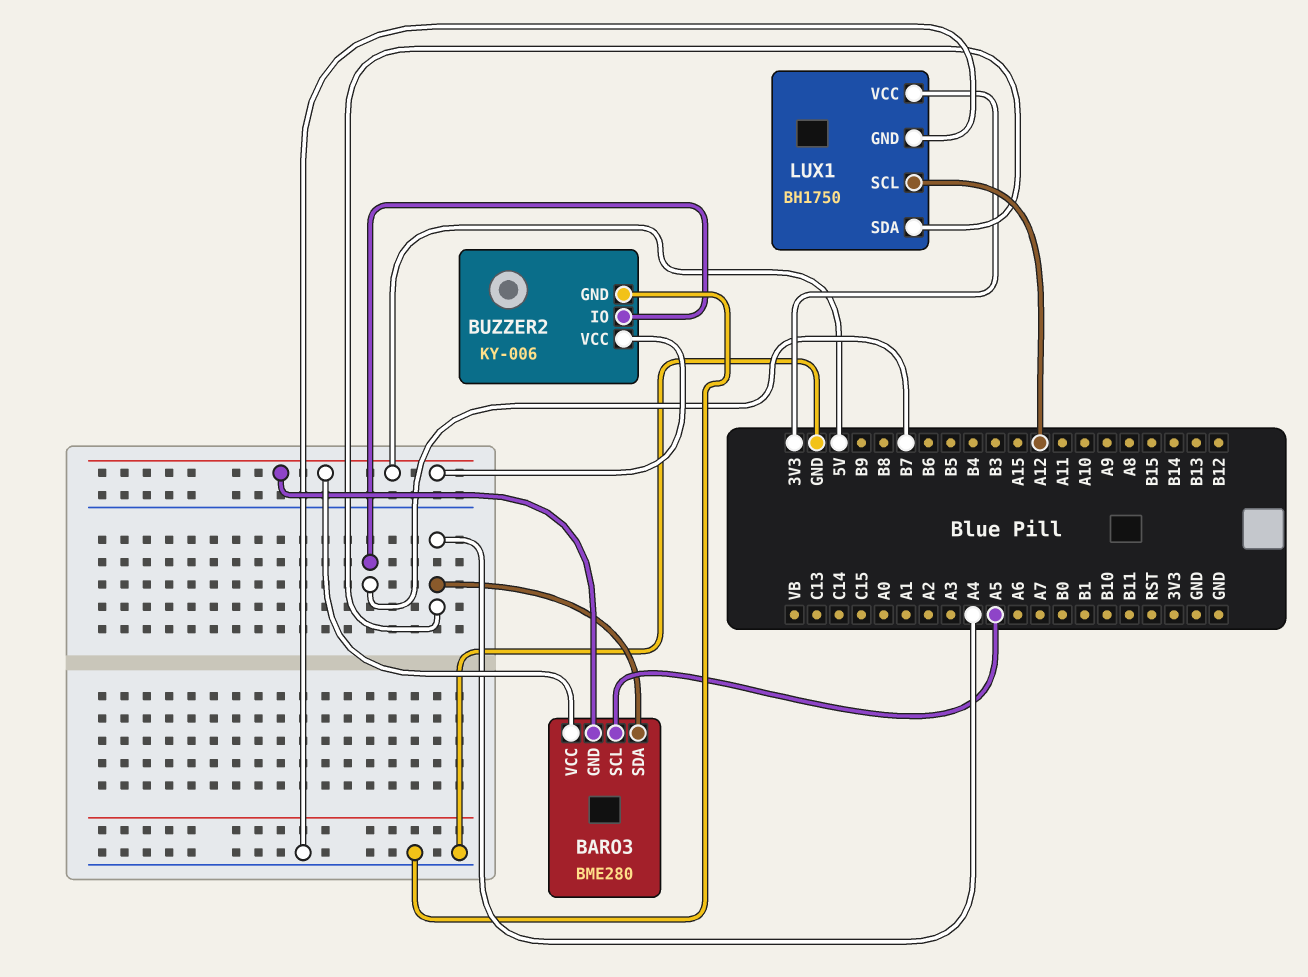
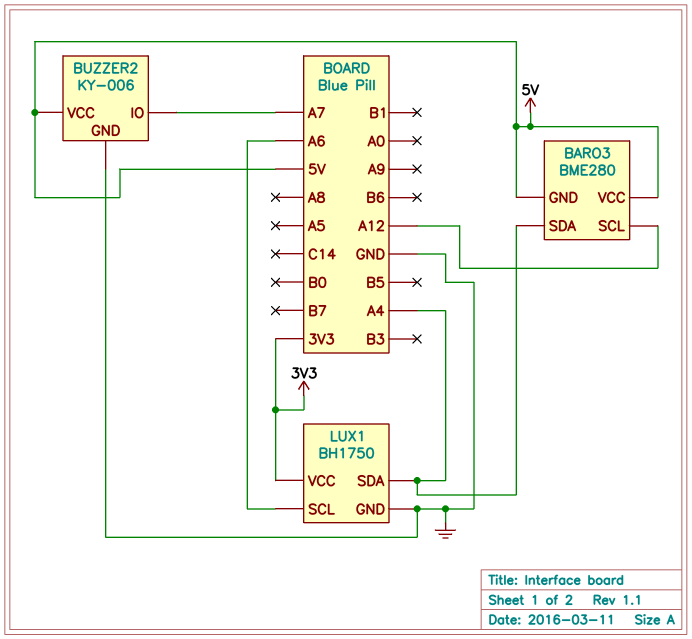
BARO3 pin SCL: A5 -> A12
BUZZER2 pin IO: B7 -> A7
LUX1 pin SCL: A12 -> A6

